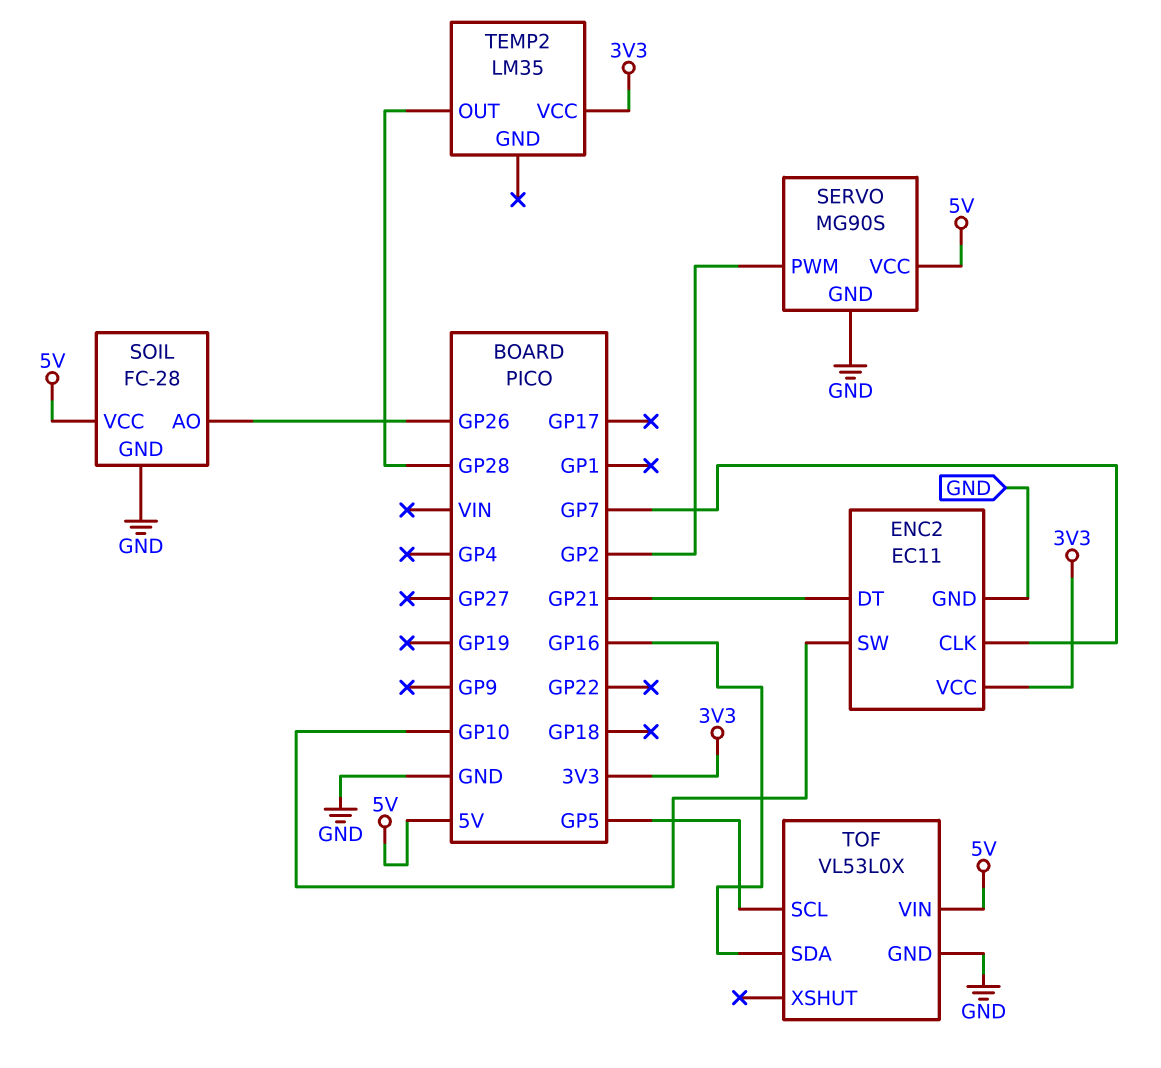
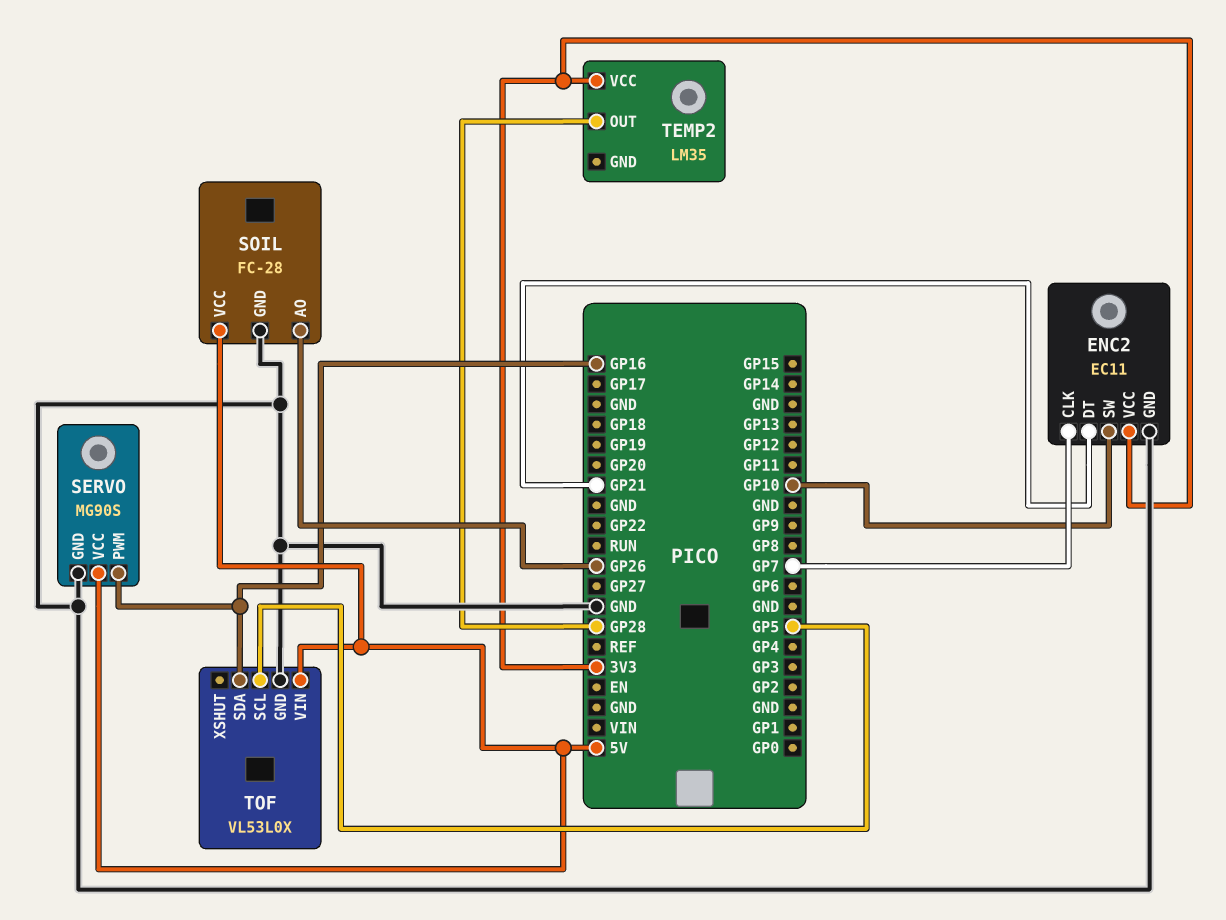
SERVO pin PWM: GP2 -> GP16

